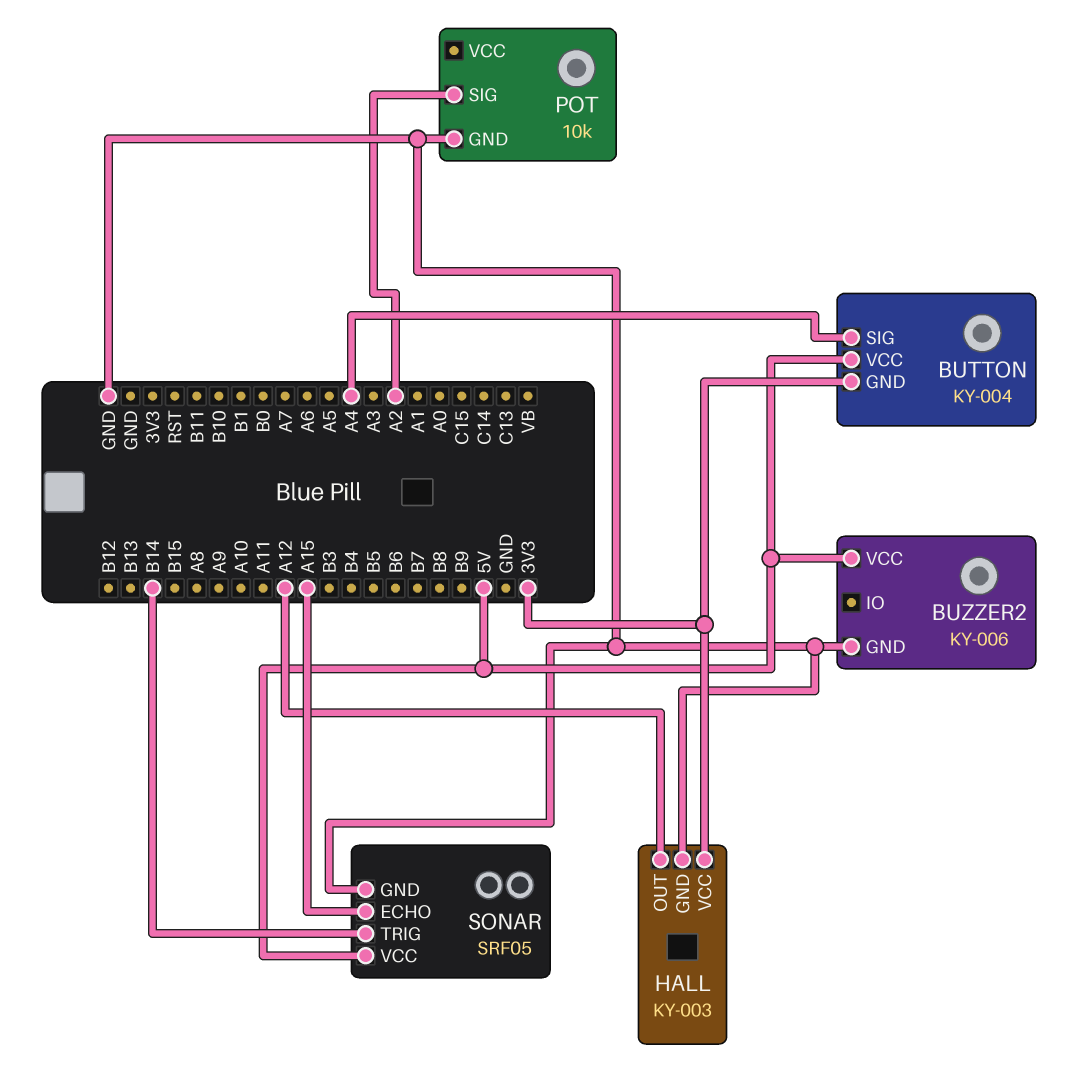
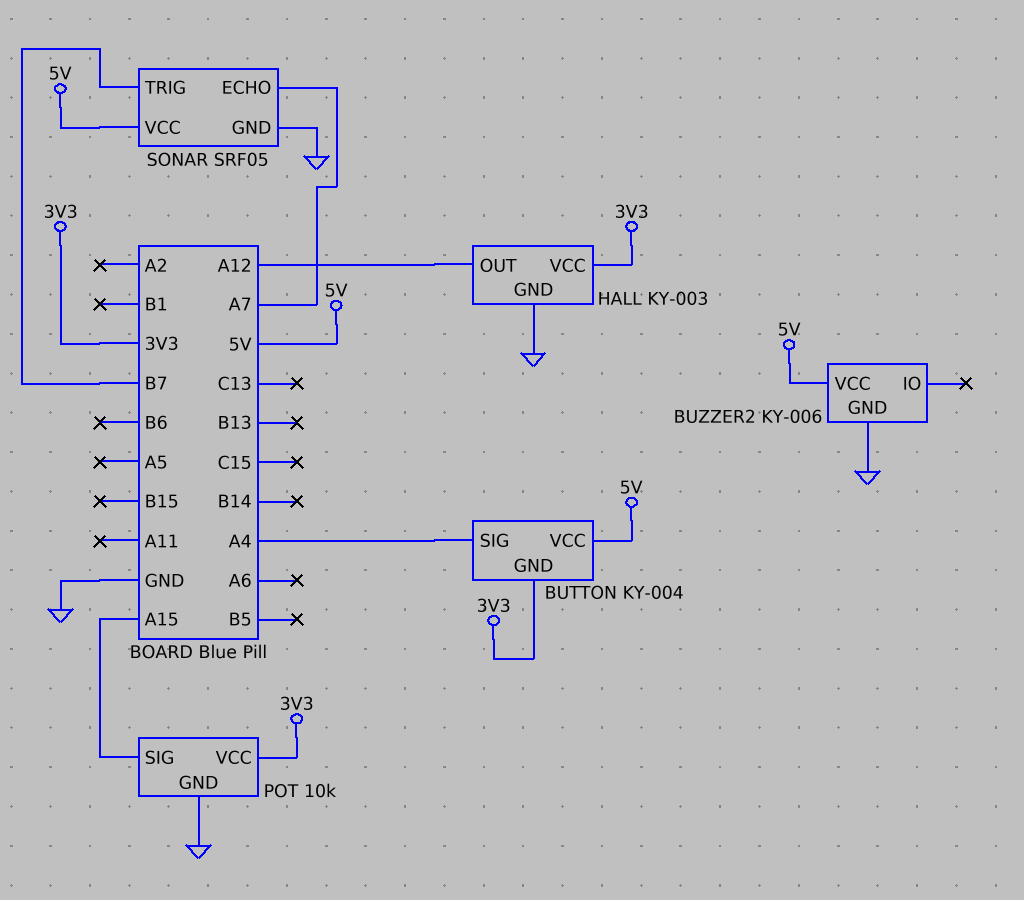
POT pin SIG: A2 -> A15
POT pin VCC: none -> 3V3
SONAR pin ECHO: A15 -> A7
SONAR pin TRIG: B14 -> B7

